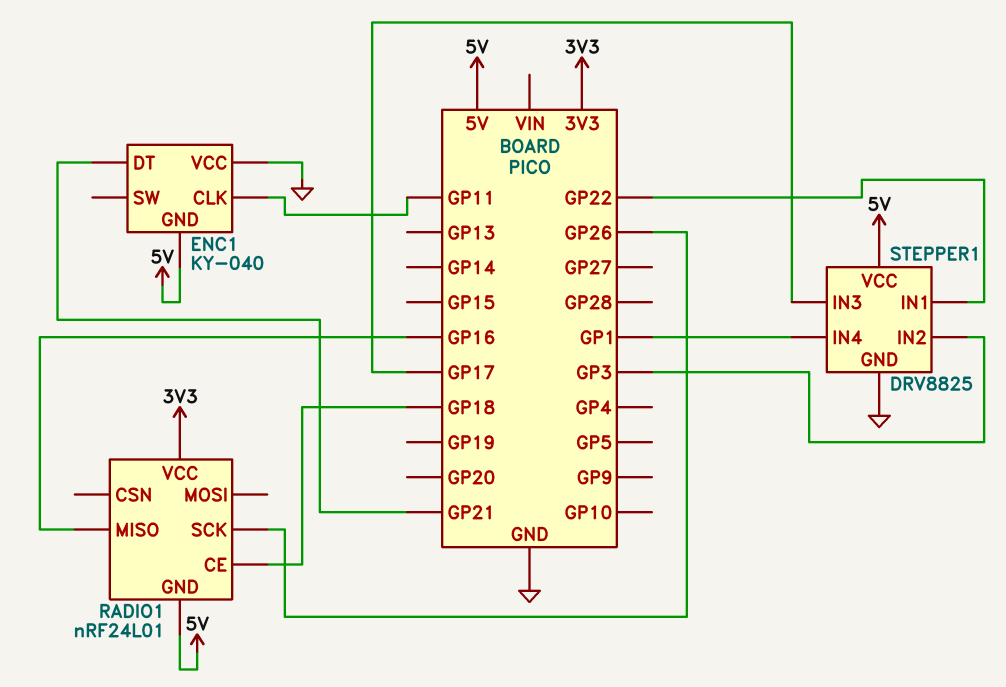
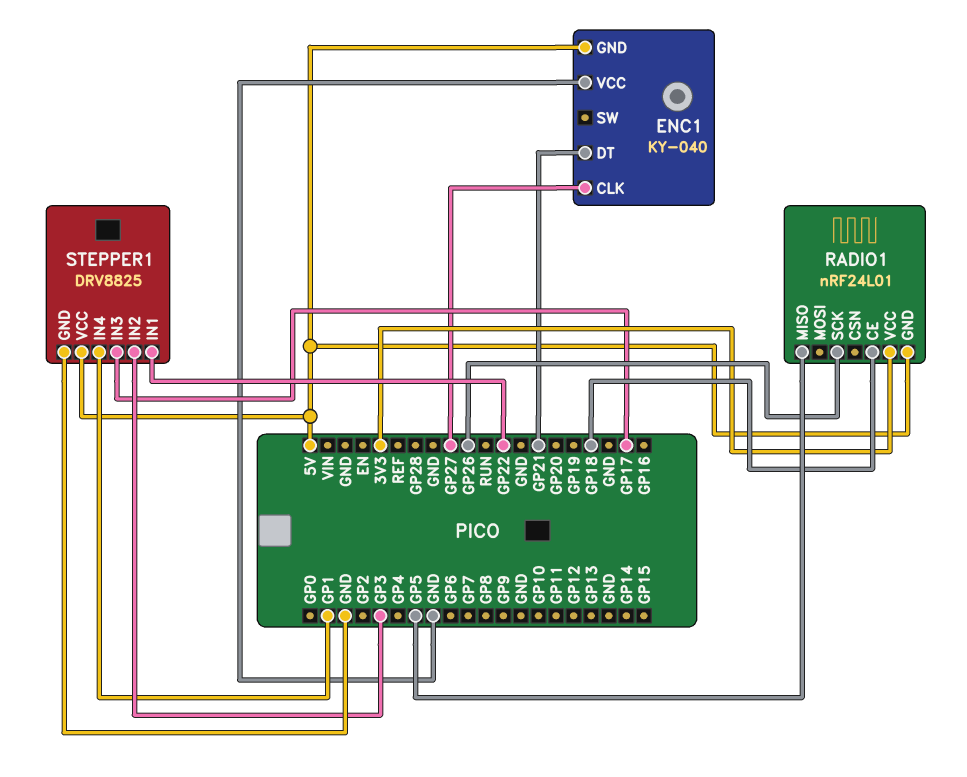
ENC1 pin CLK: GP11 -> GP27
RADIO1 pin MISO: GP16 -> GP5

